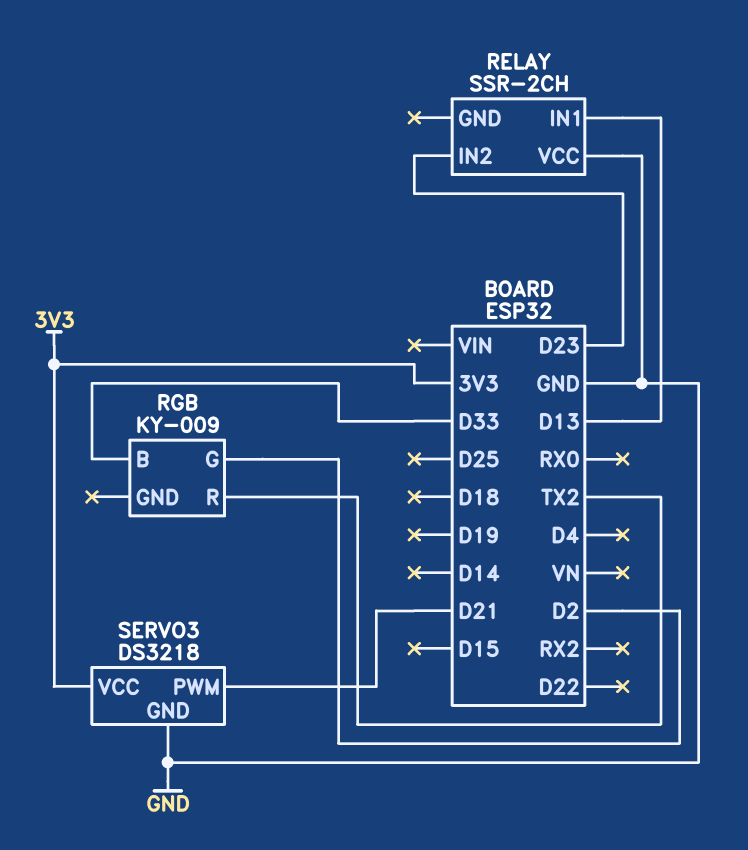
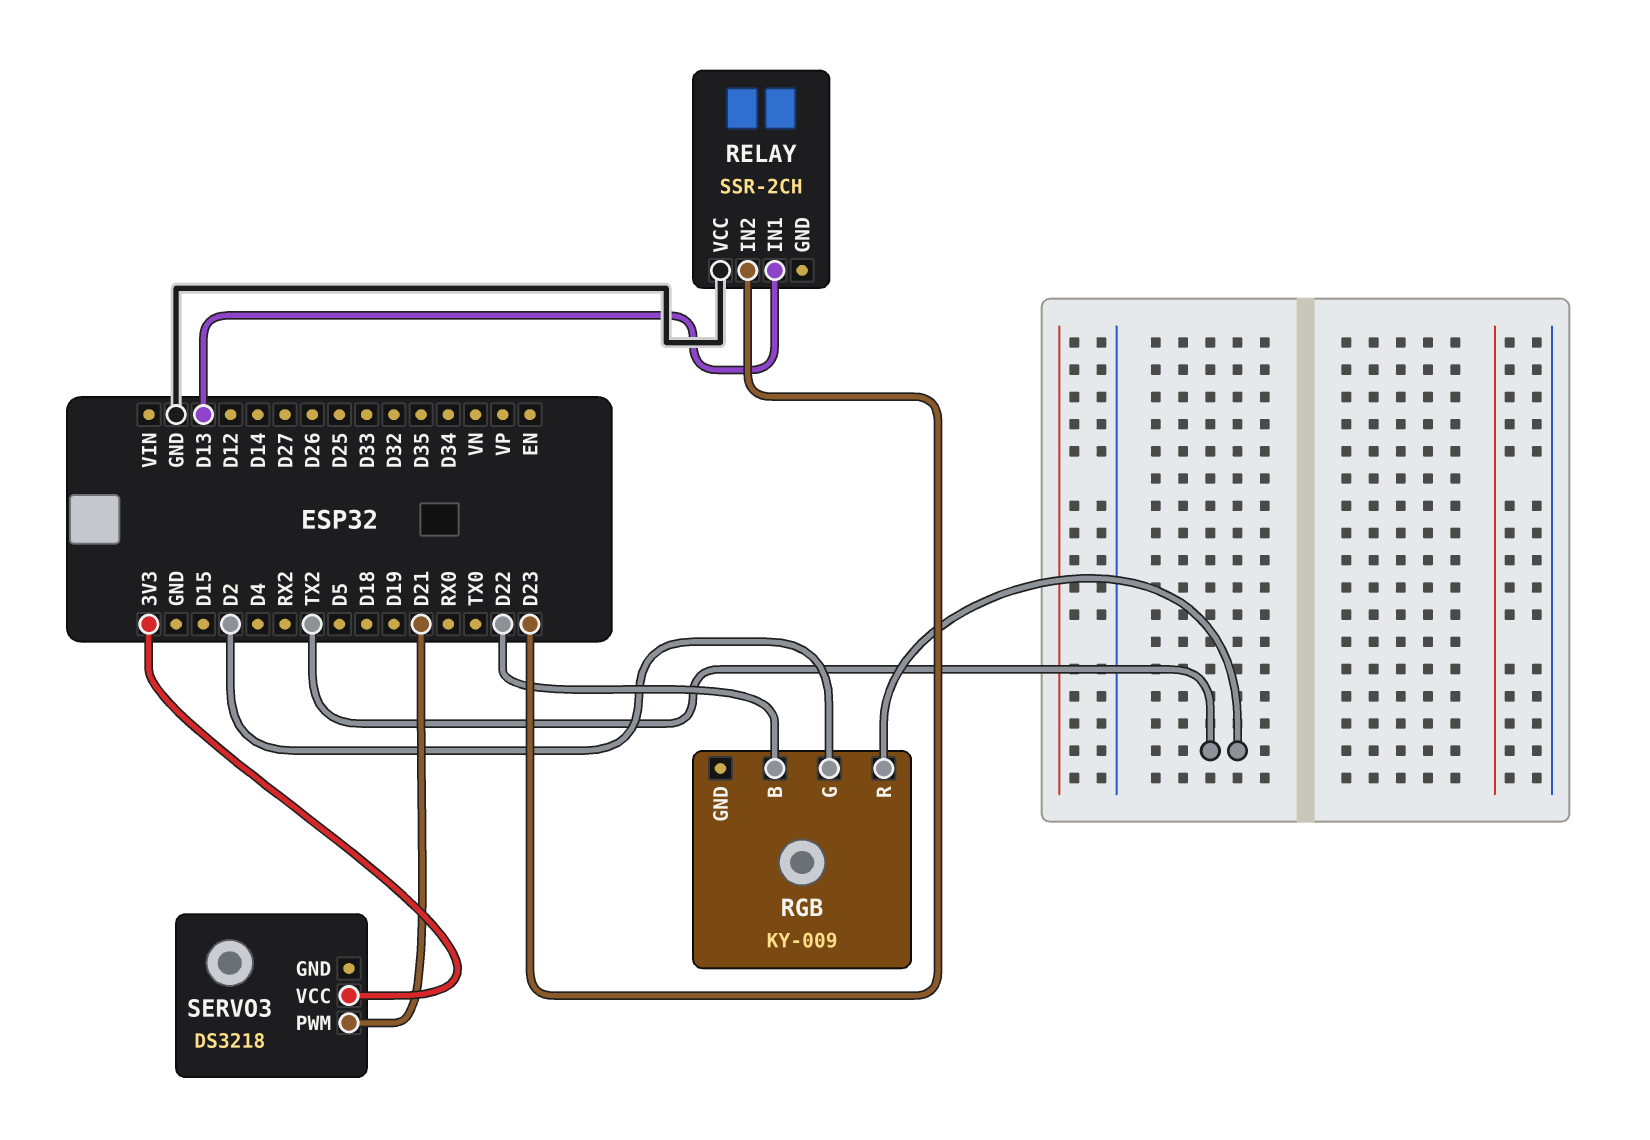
RGB pin B: D33 -> D22
SERVO3 pin GND: GND -> none

